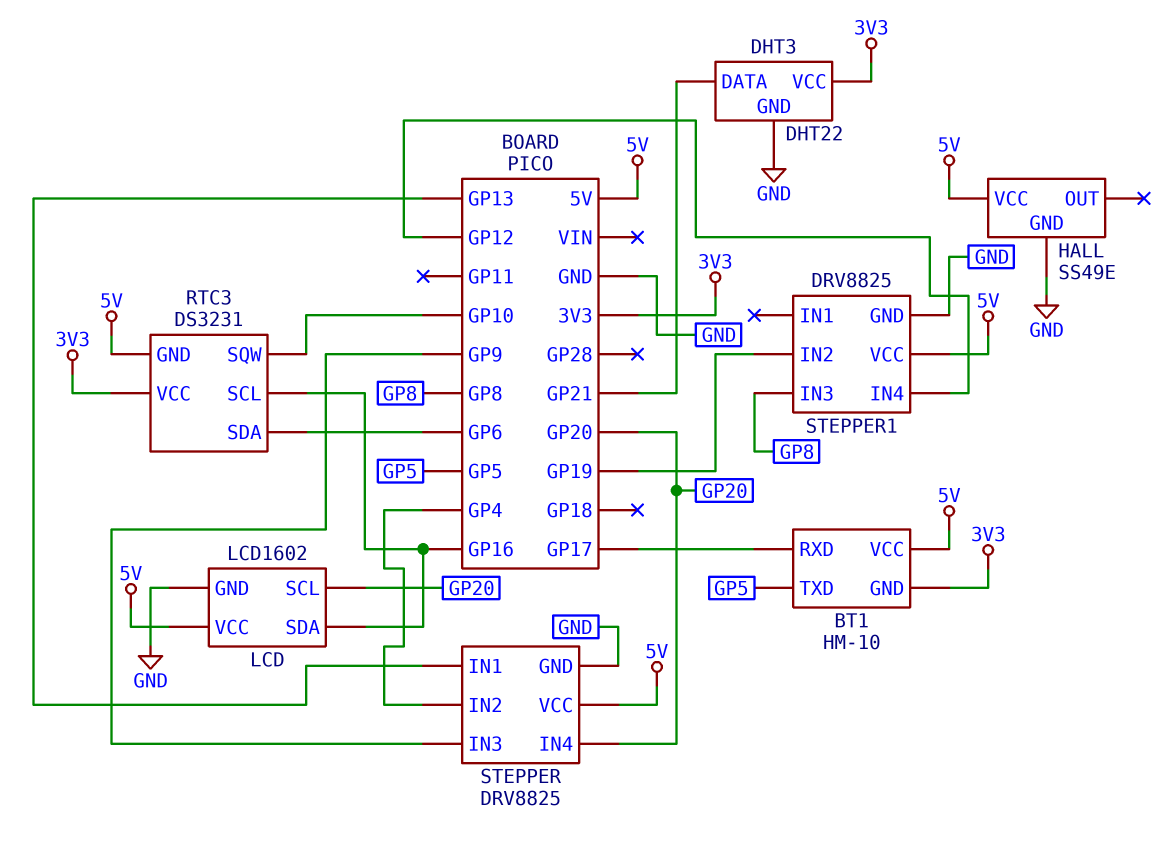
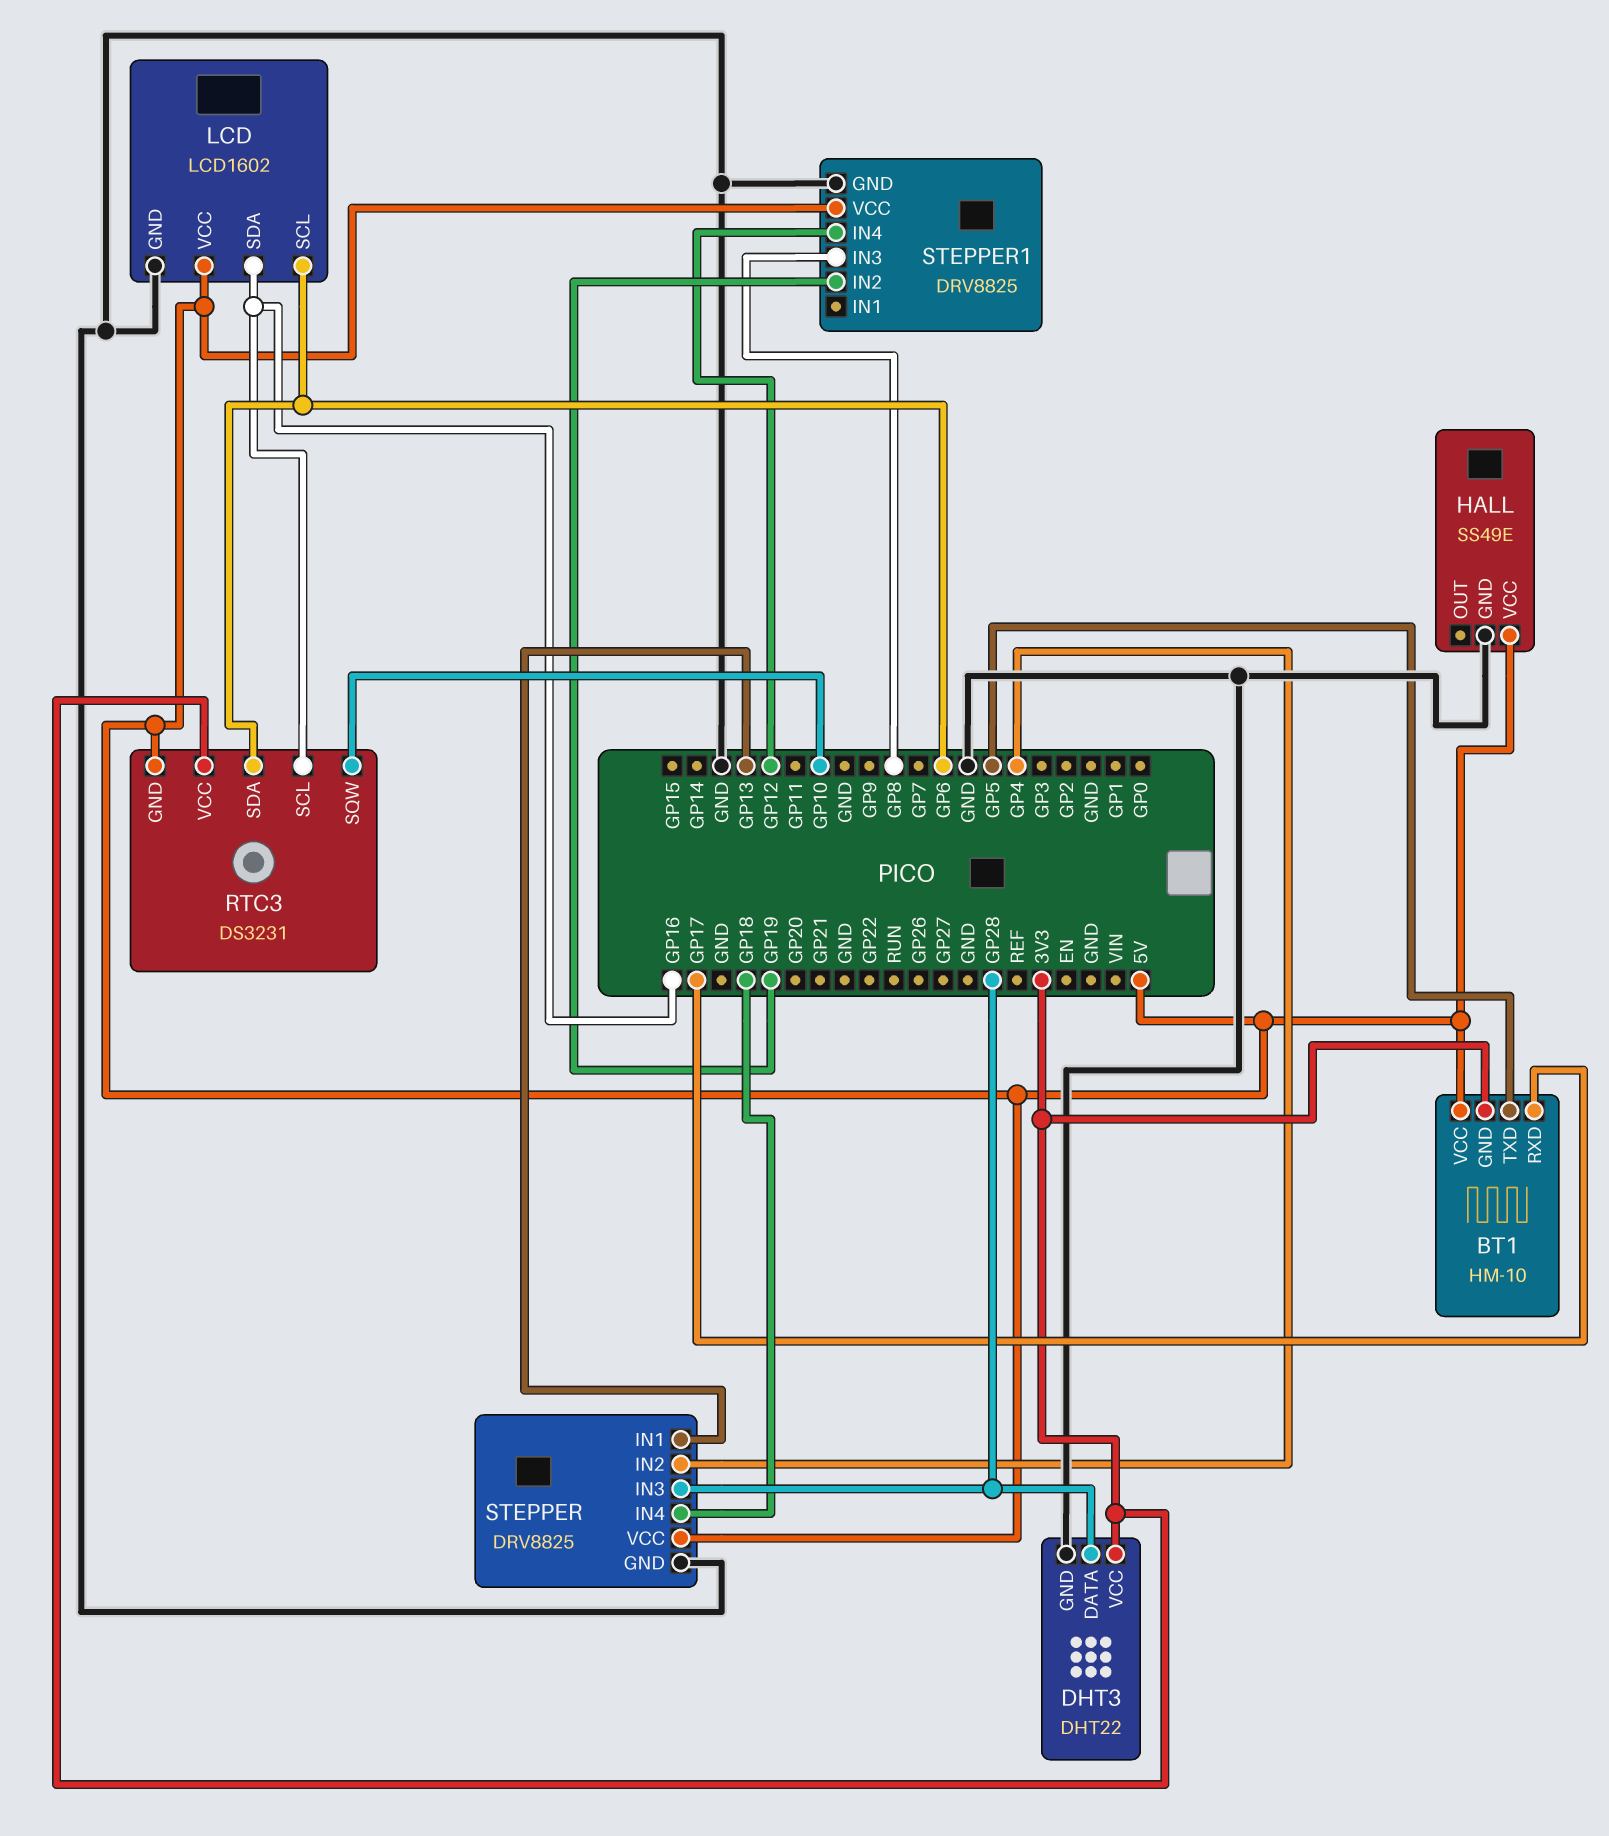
DHT3 pin DATA: GP21 -> GP28
LCD pin SCL: GP20 -> GP6
STEPPER pin IN3: GP9 -> GP28
STEPPER pin IN4: GP20 -> GP18

